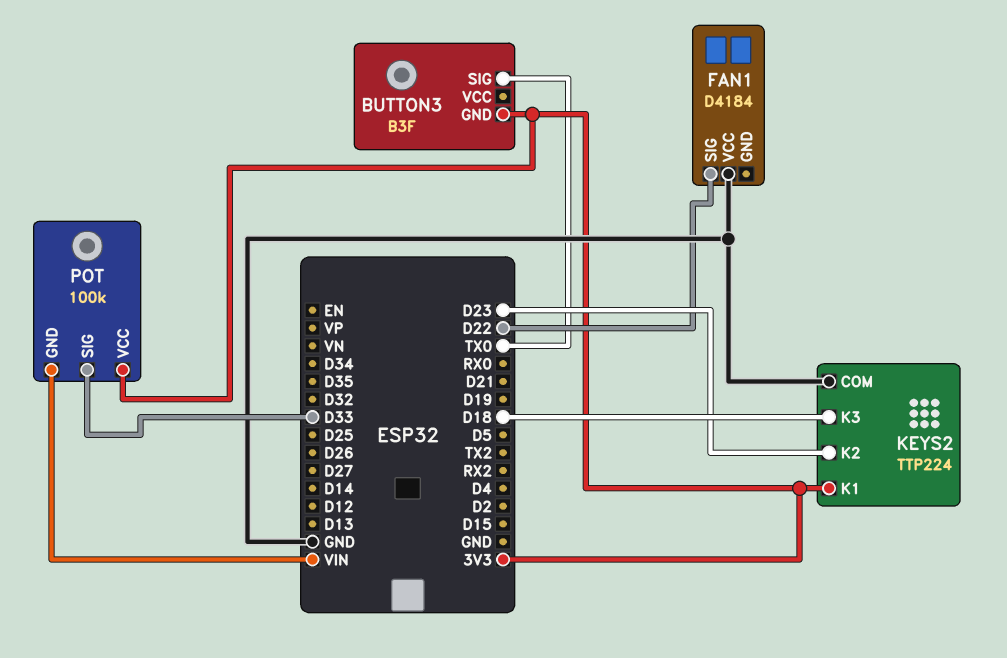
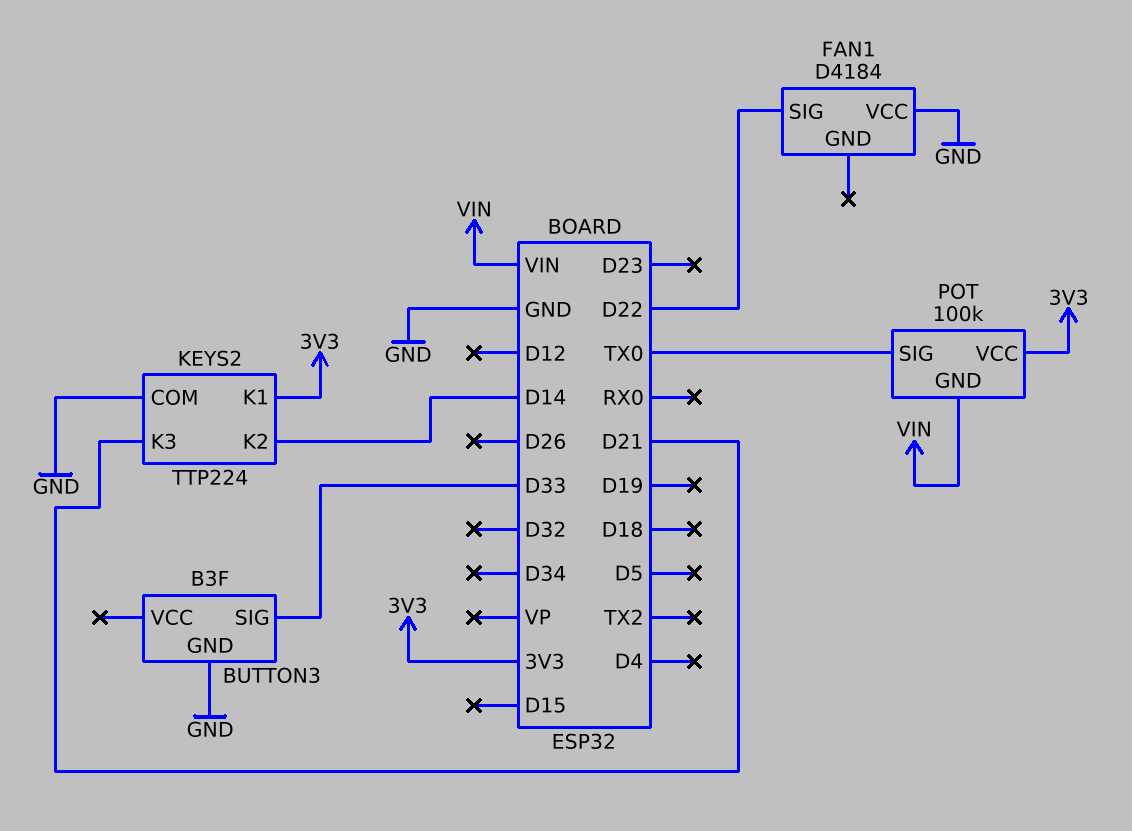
BUTTON3 pin GND: 3V3 -> GND
BUTTON3 pin SIG: TX0 -> D33
KEYS2 pin K2: D23 -> D14
KEYS2 pin K3: D18 -> D21
POT pin SIG: D33 -> TX0

